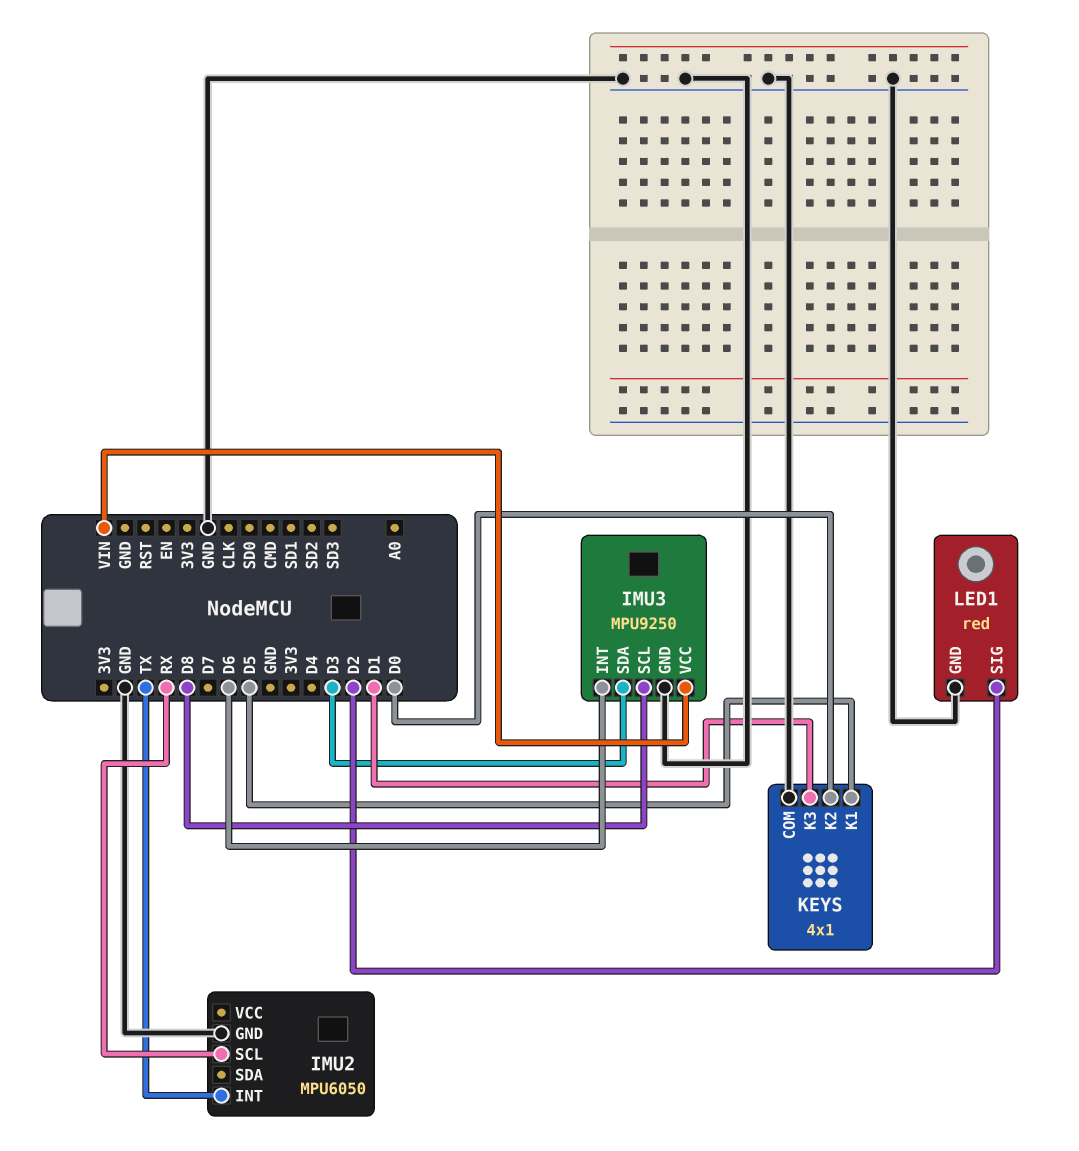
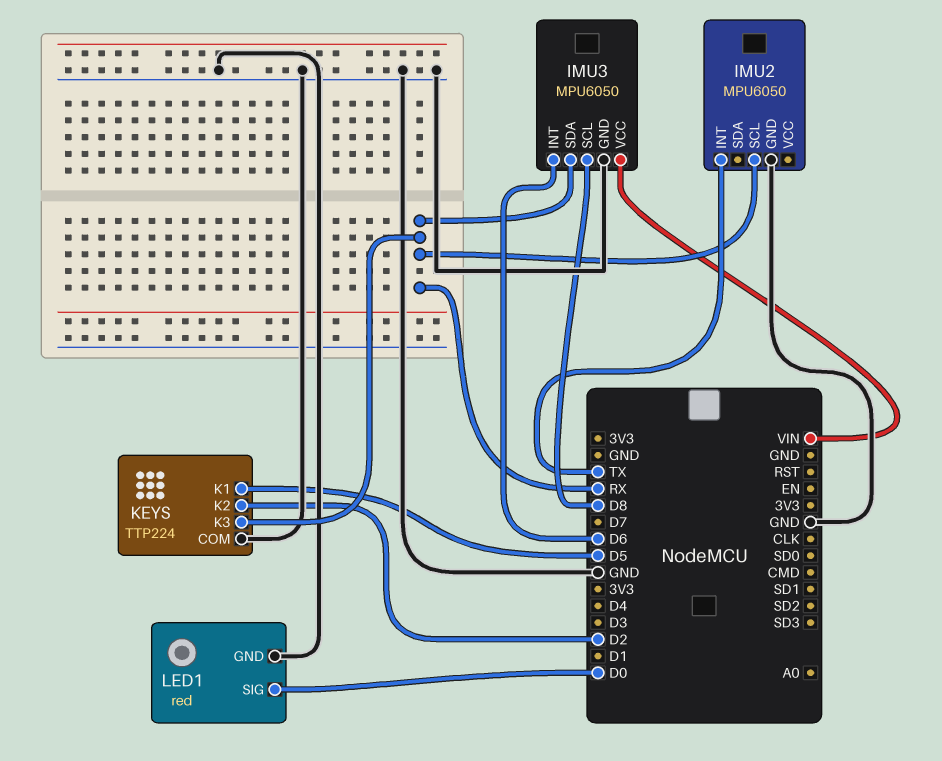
IMU3: MPU9250 -> MPU6050
IMU3 pin SDA: D3 -> RX
KEYS: 4x1 -> TTP224
KEYS pin K2: D0 -> D2
KEYS pin K3: D1 -> RX
LED1 pin SIG: D2 -> D0

